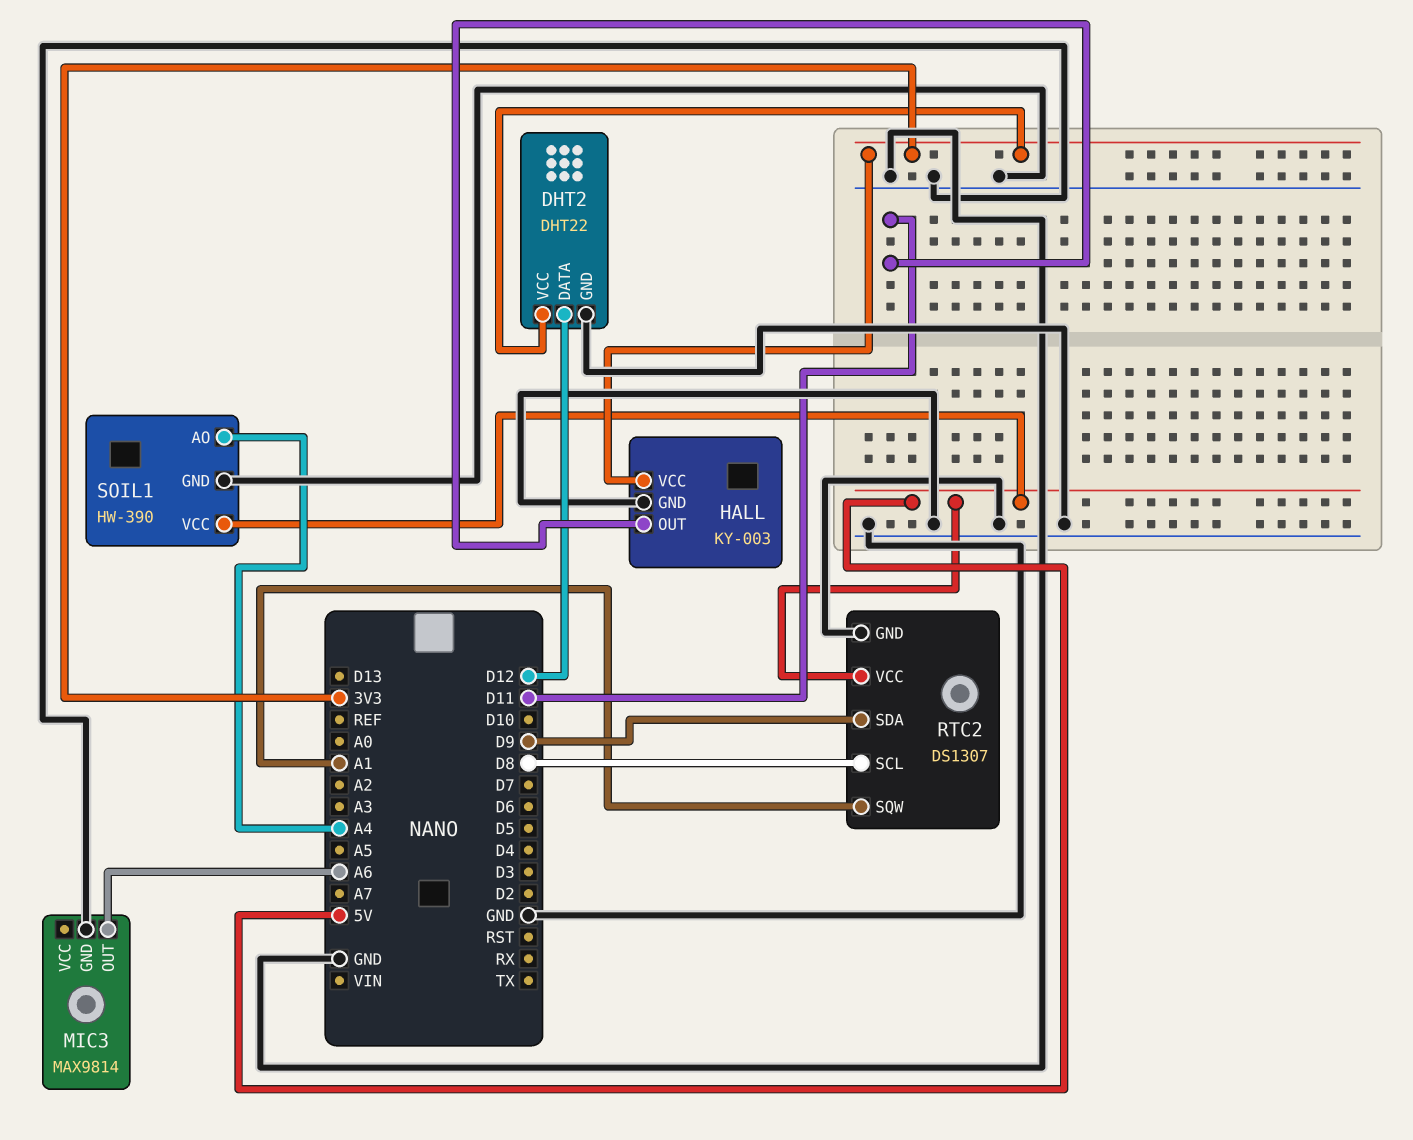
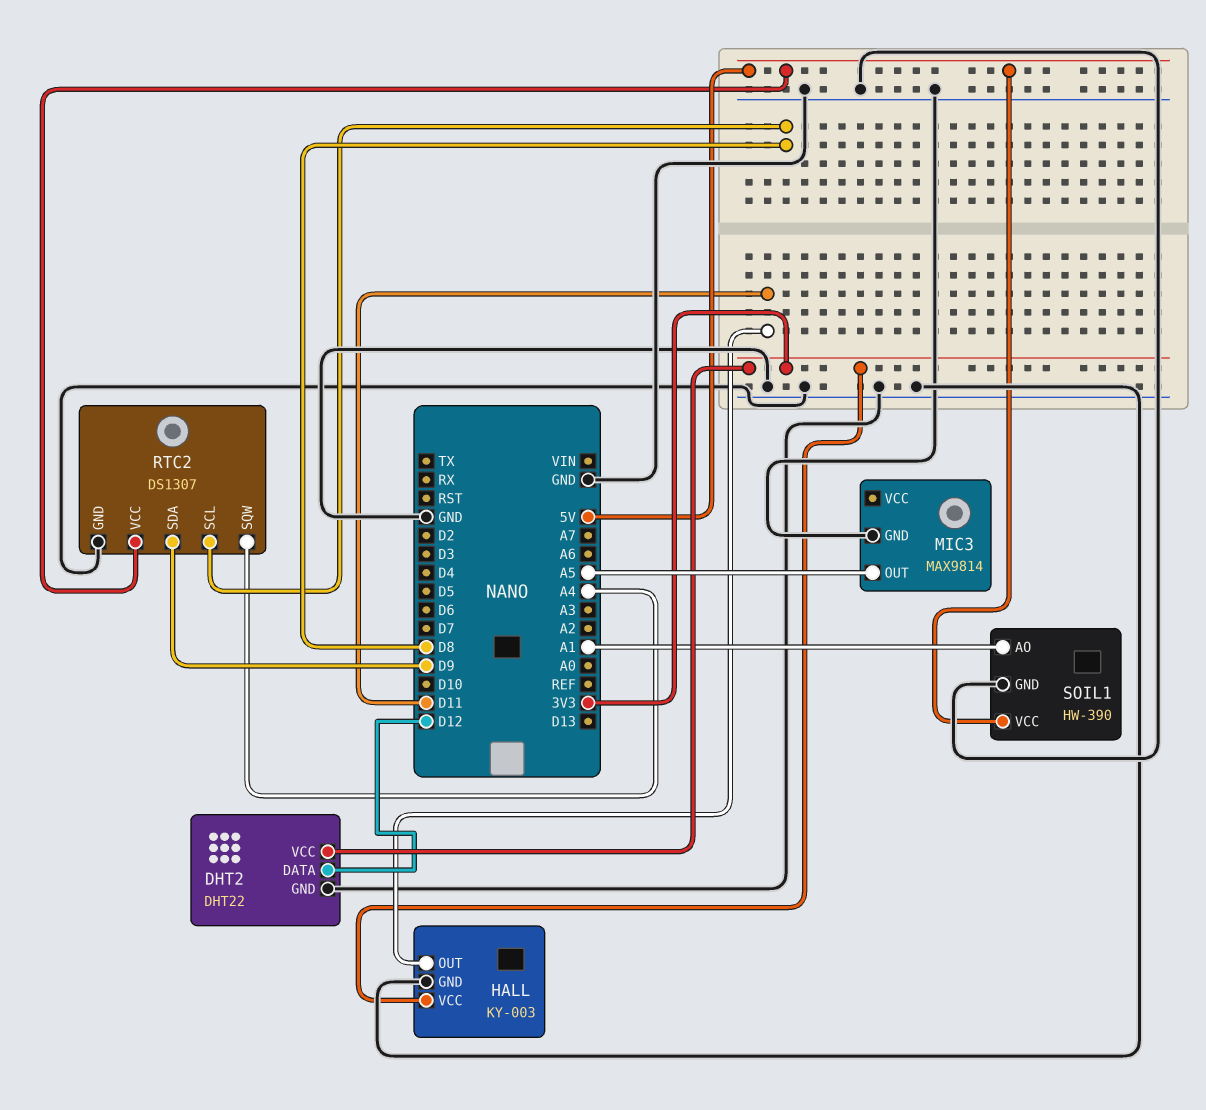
MIC3 pin OUT: A6 -> A5
RTC2 pin SQW: A1 -> A4
SOIL1 pin AO: A4 -> A1

